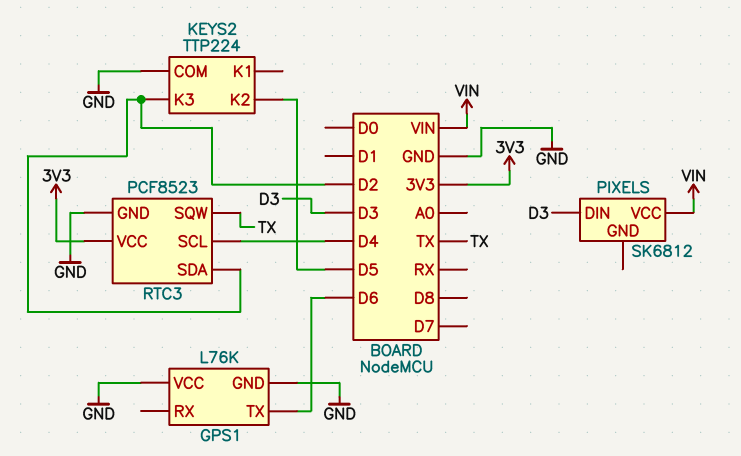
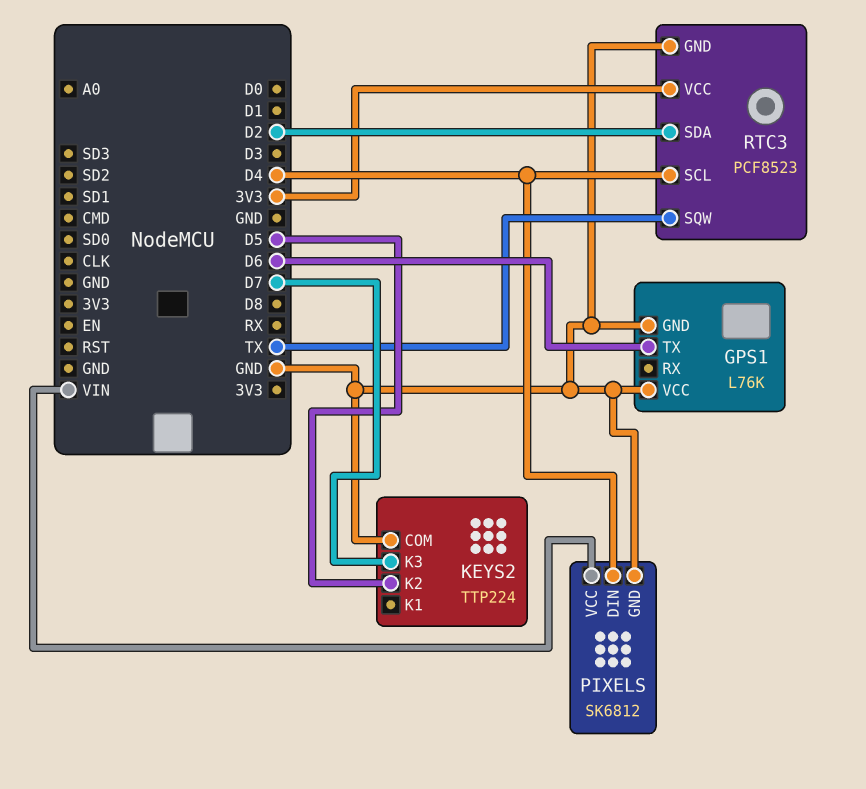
KEYS2 pin K3: D2 -> D7
PIXELS pin DIN: D3 -> D4
PIXELS pin GND: none -> GND

